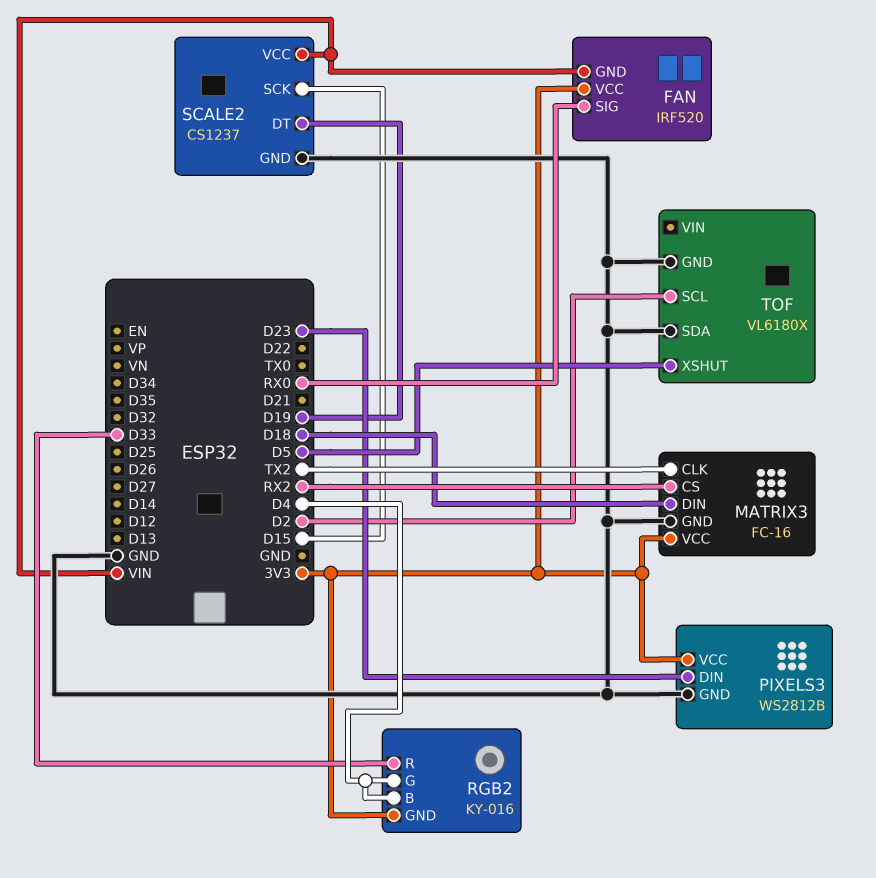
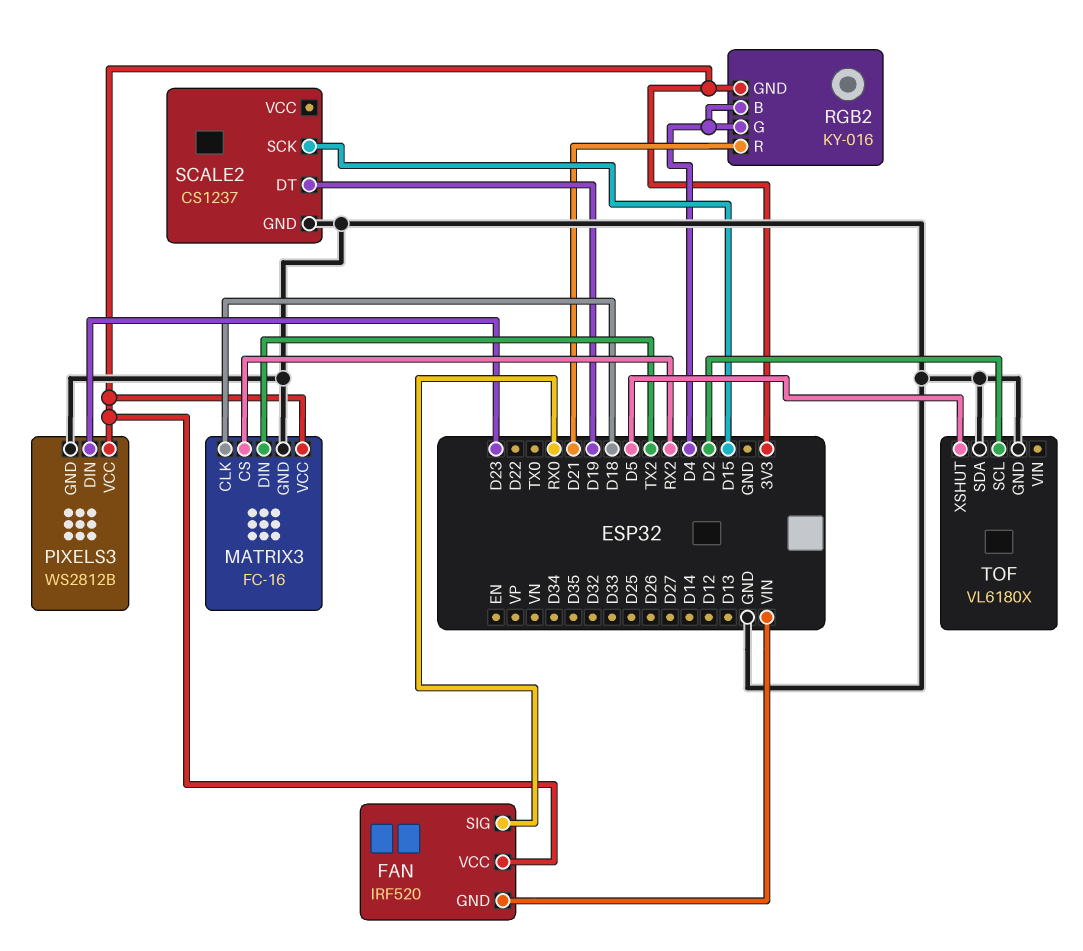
MATRIX3 pin CLK: TX2 -> D18
MATRIX3 pin DIN: D18 -> TX2
RGB2 pin R: D33 -> D21
SCALE2 pin VCC: VIN -> none

